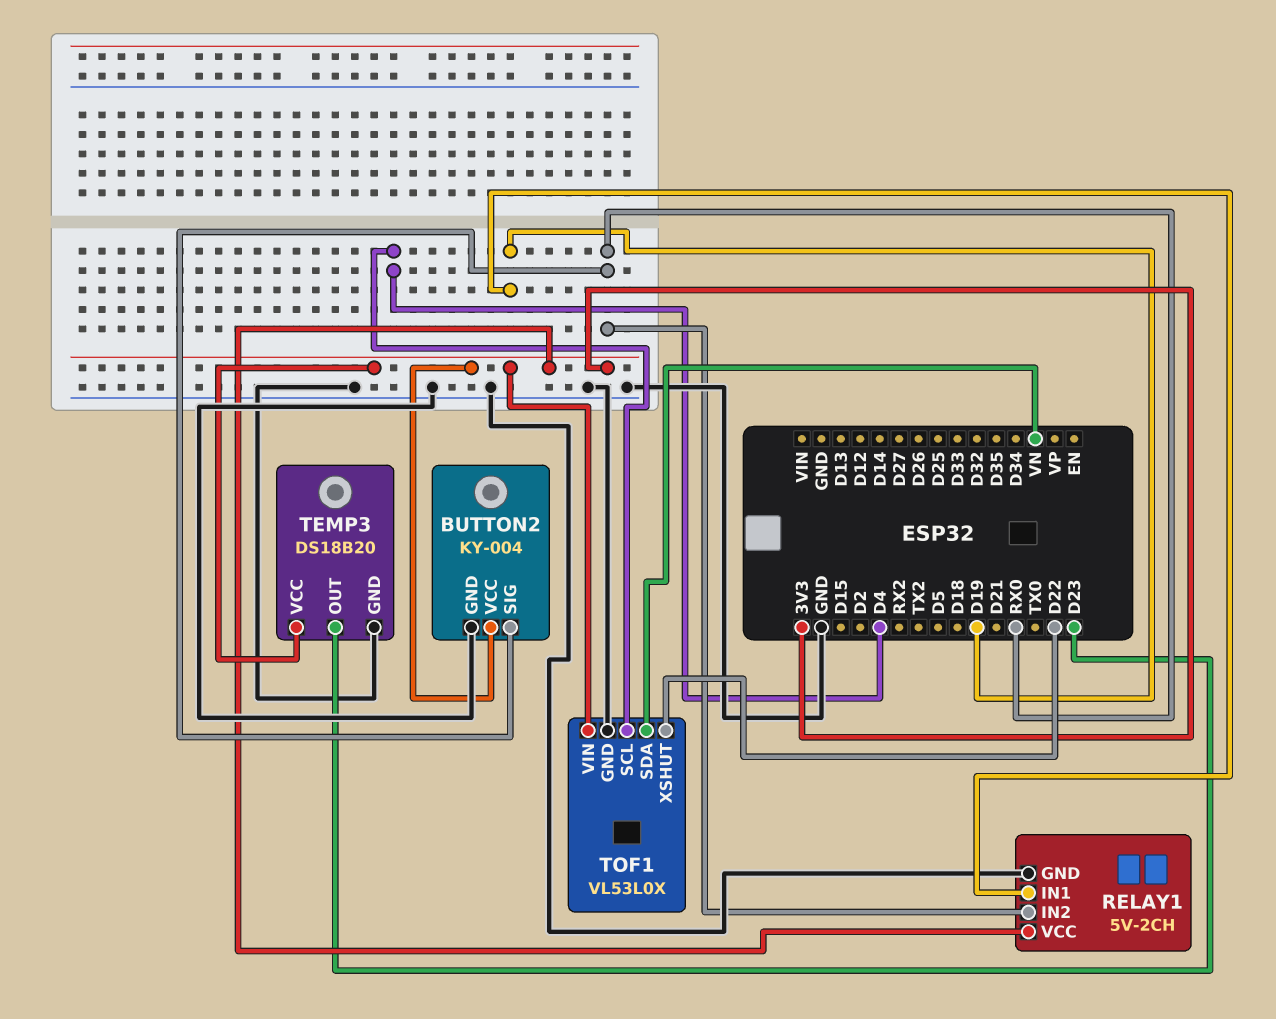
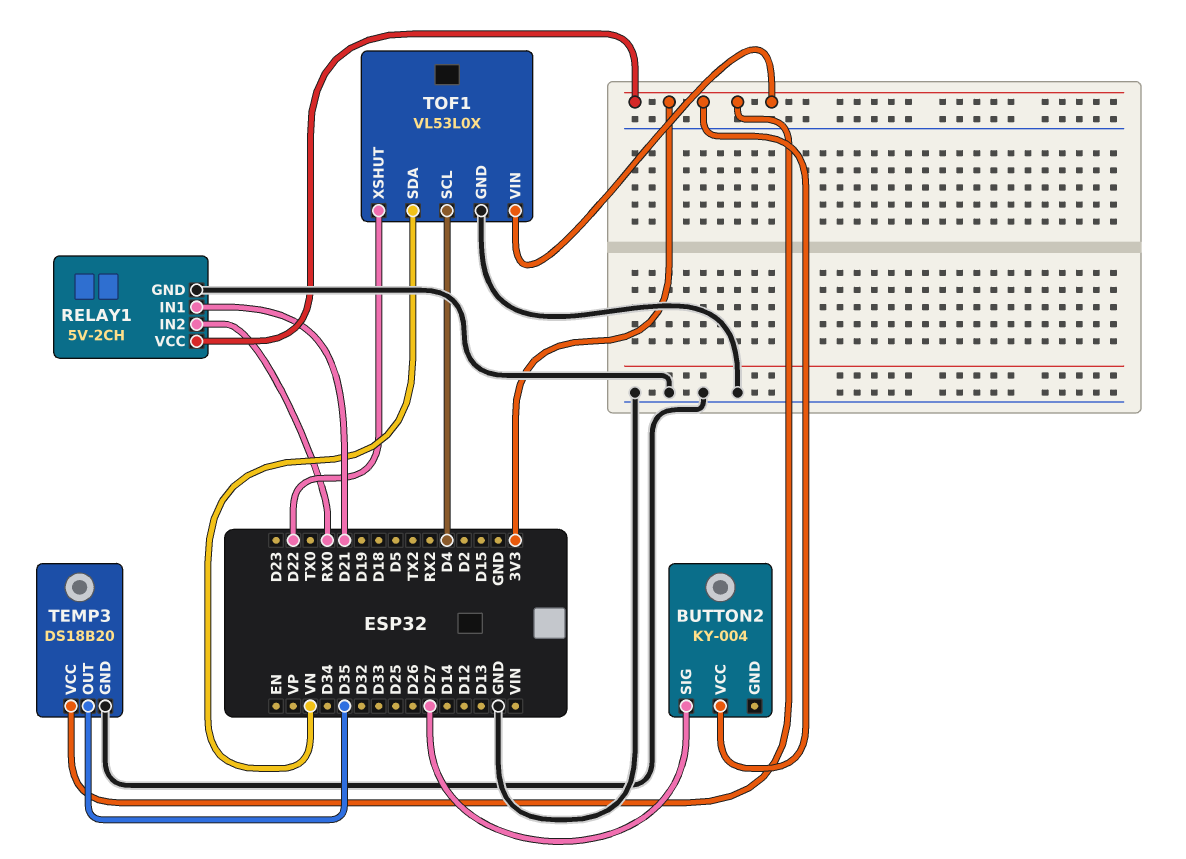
BUTTON2 pin GND: GND -> none
BUTTON2 pin SIG: RX0 -> D27
RELAY1 pin IN1: D19 -> D21
TEMP3 pin OUT: D23 -> D35

